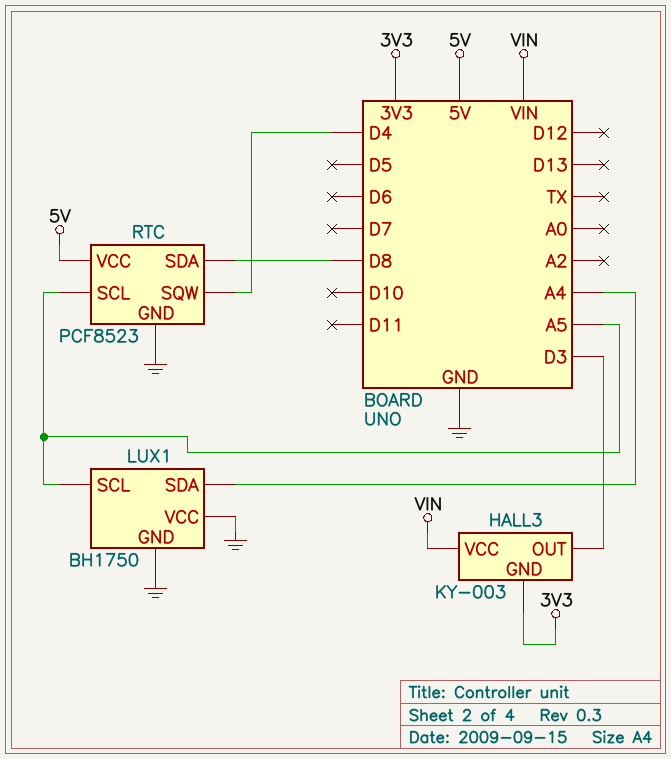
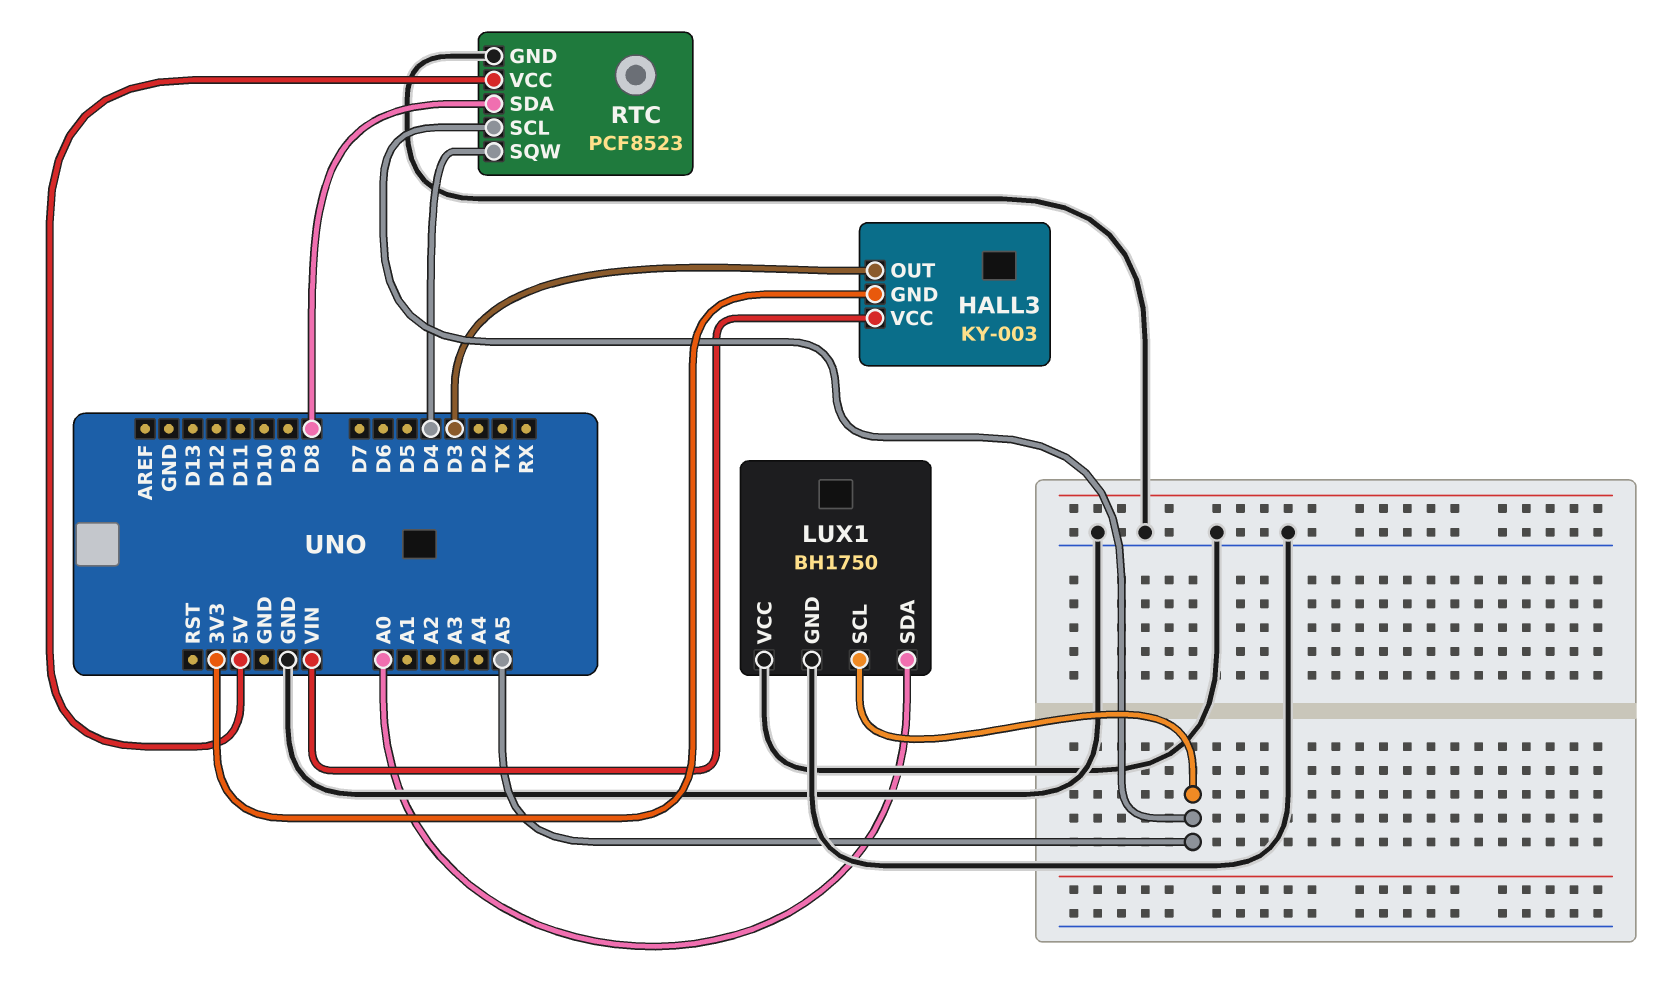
LUX1 pin SDA: A4 -> A0

